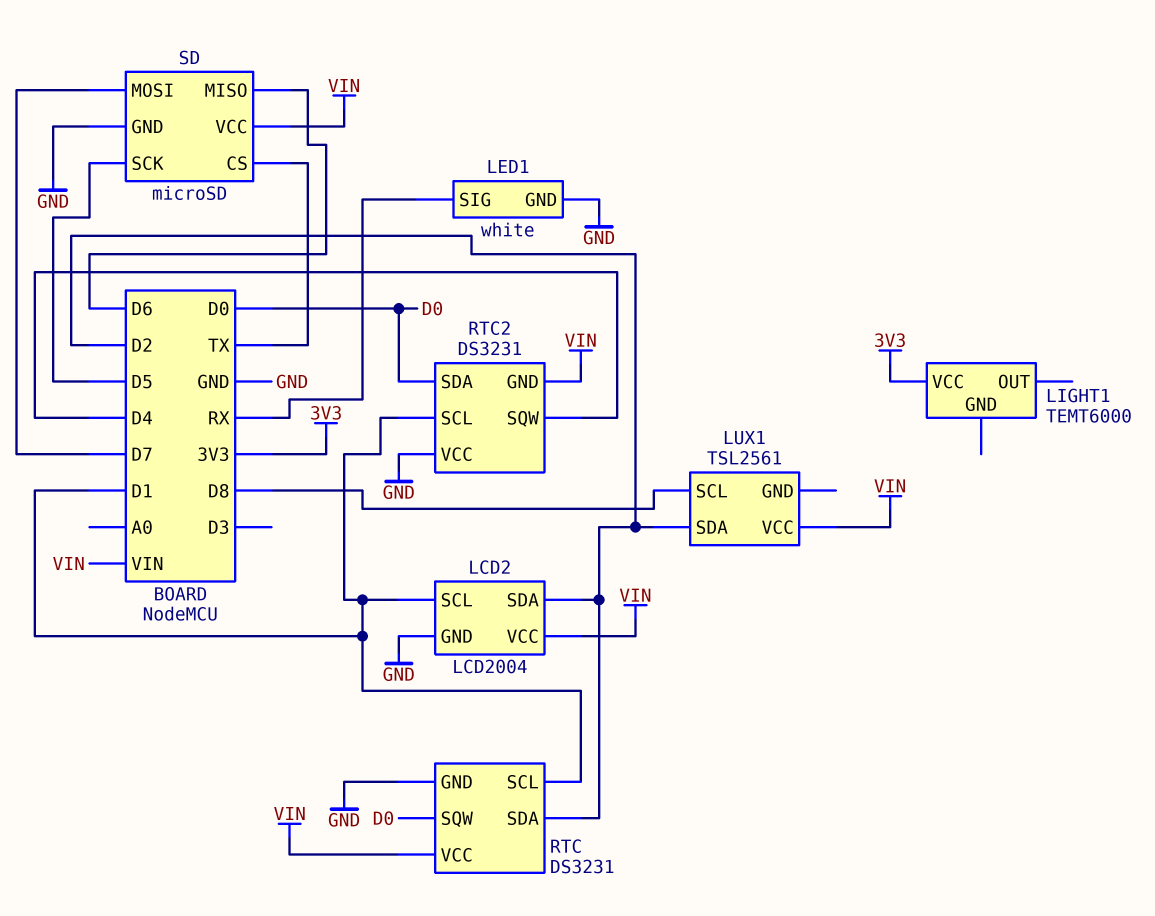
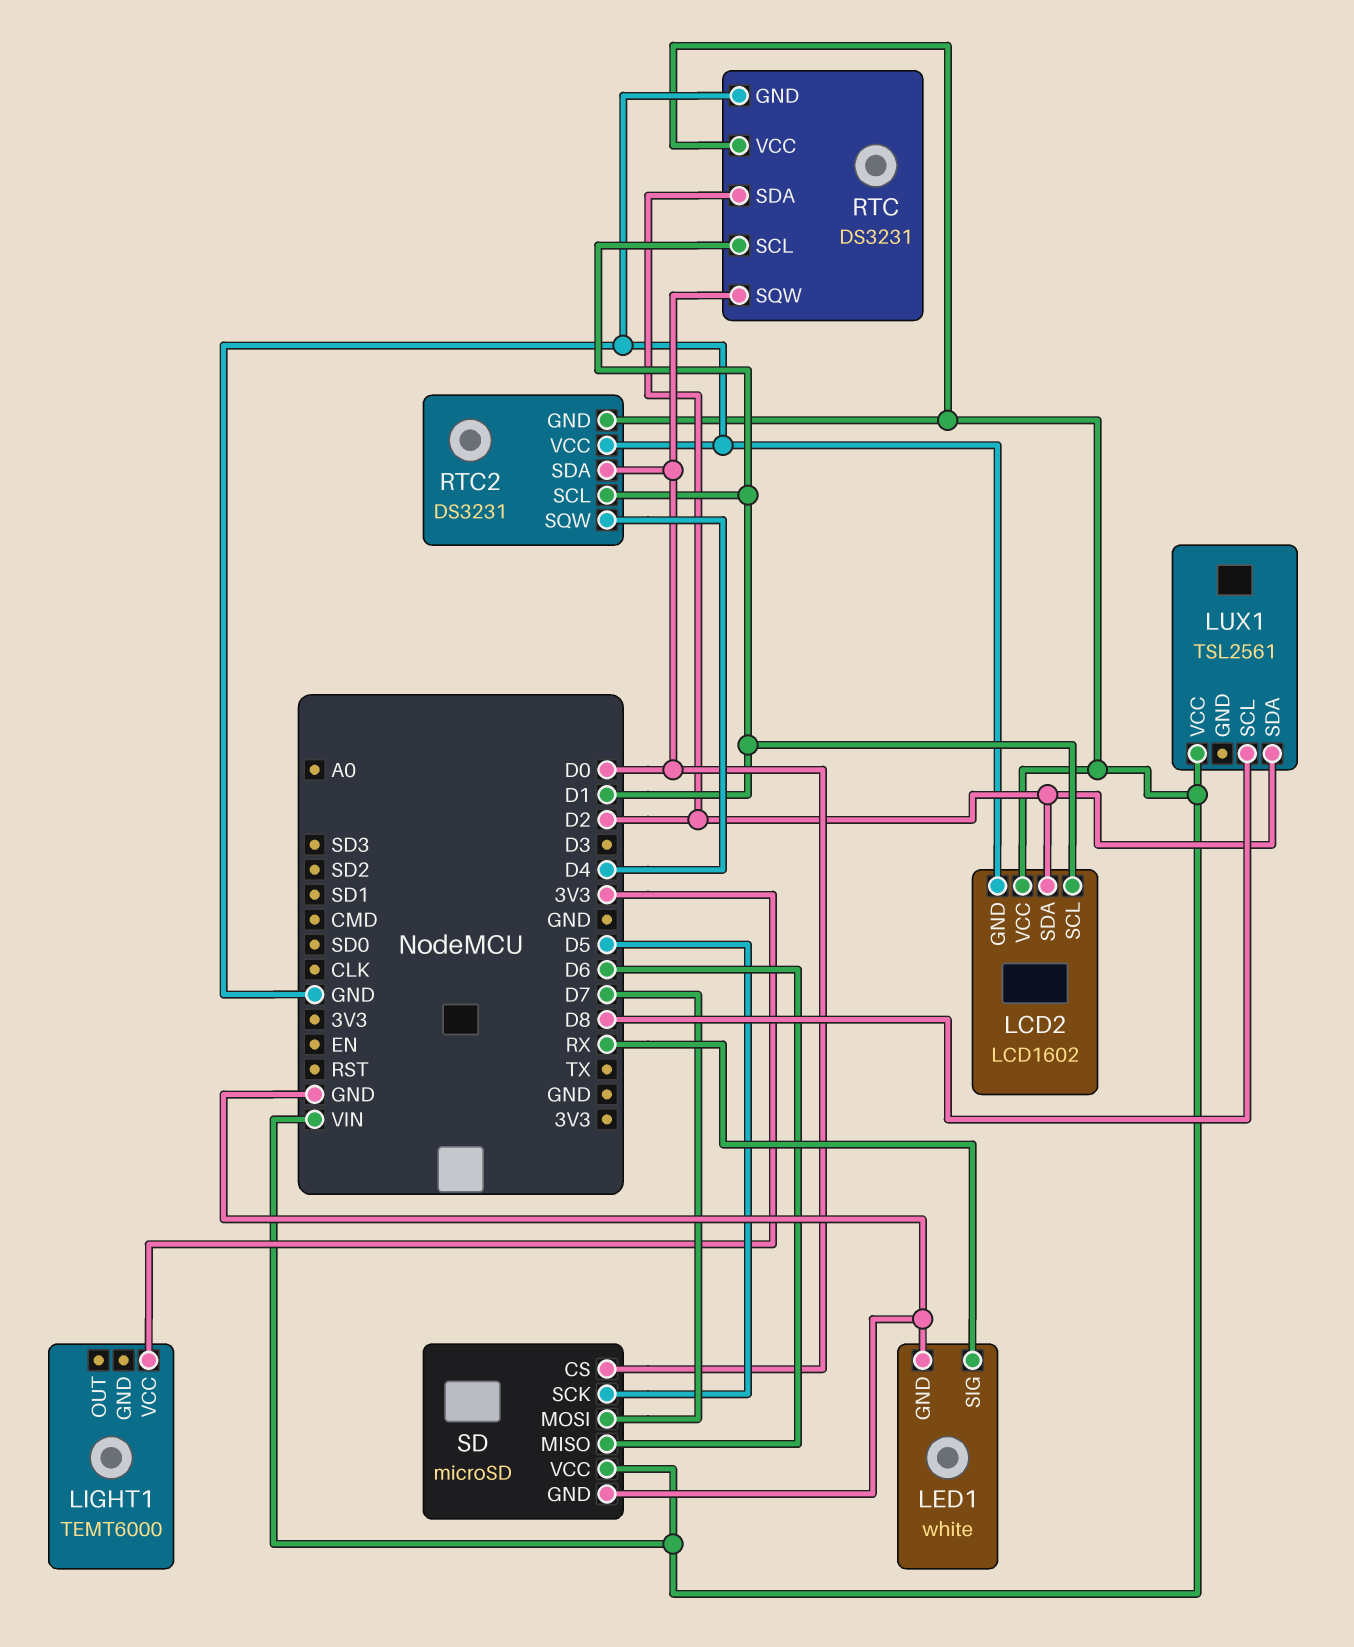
LCD2: LCD2004 -> LCD1602
SD pin CS: TX -> D0

